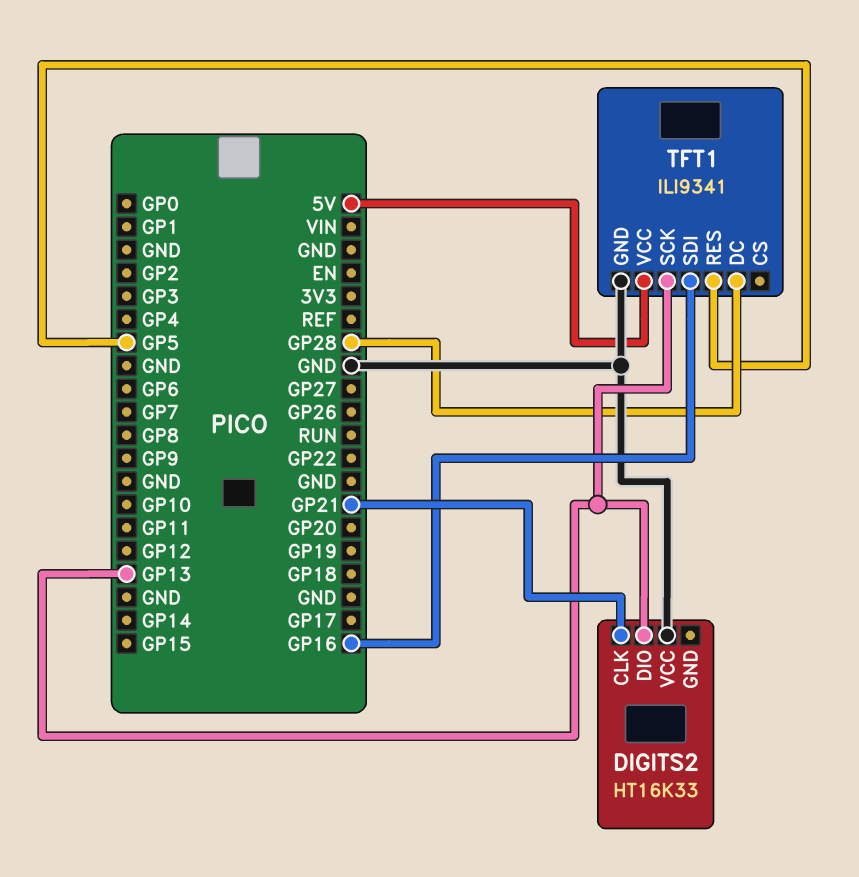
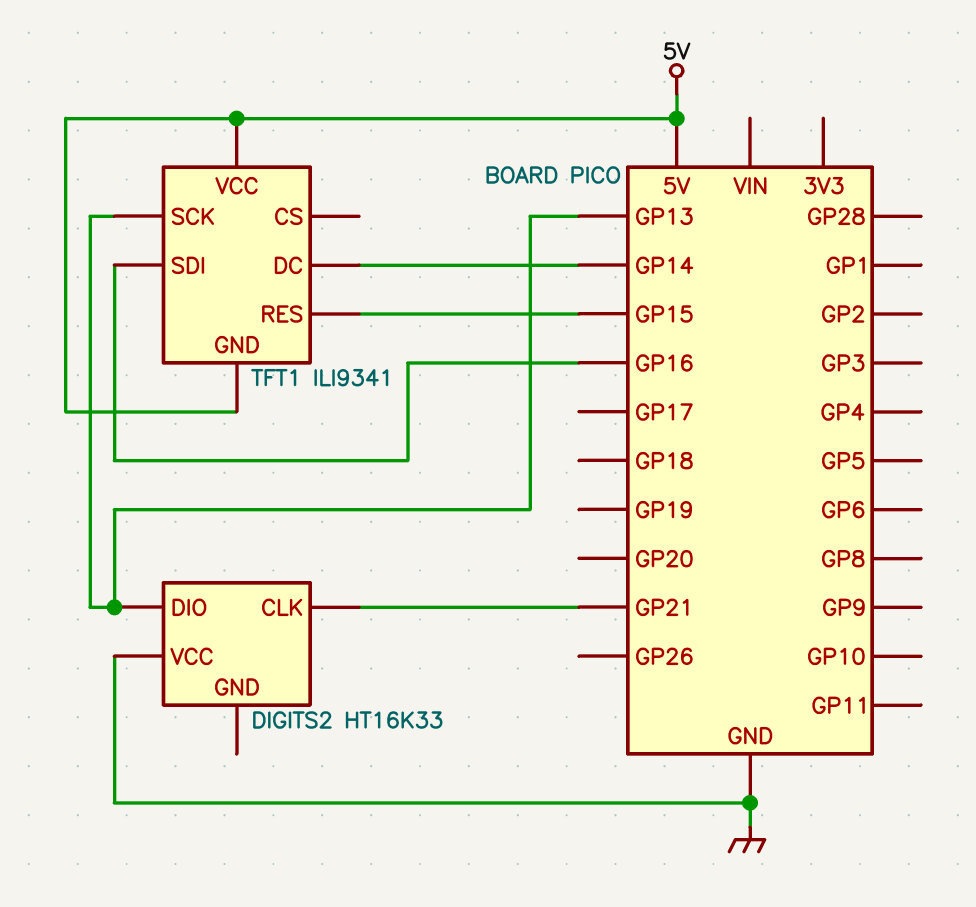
TFT1 pin DC: GP28 -> GP14
TFT1 pin GND: GND -> 5V
TFT1 pin RES: GP5 -> GP15

